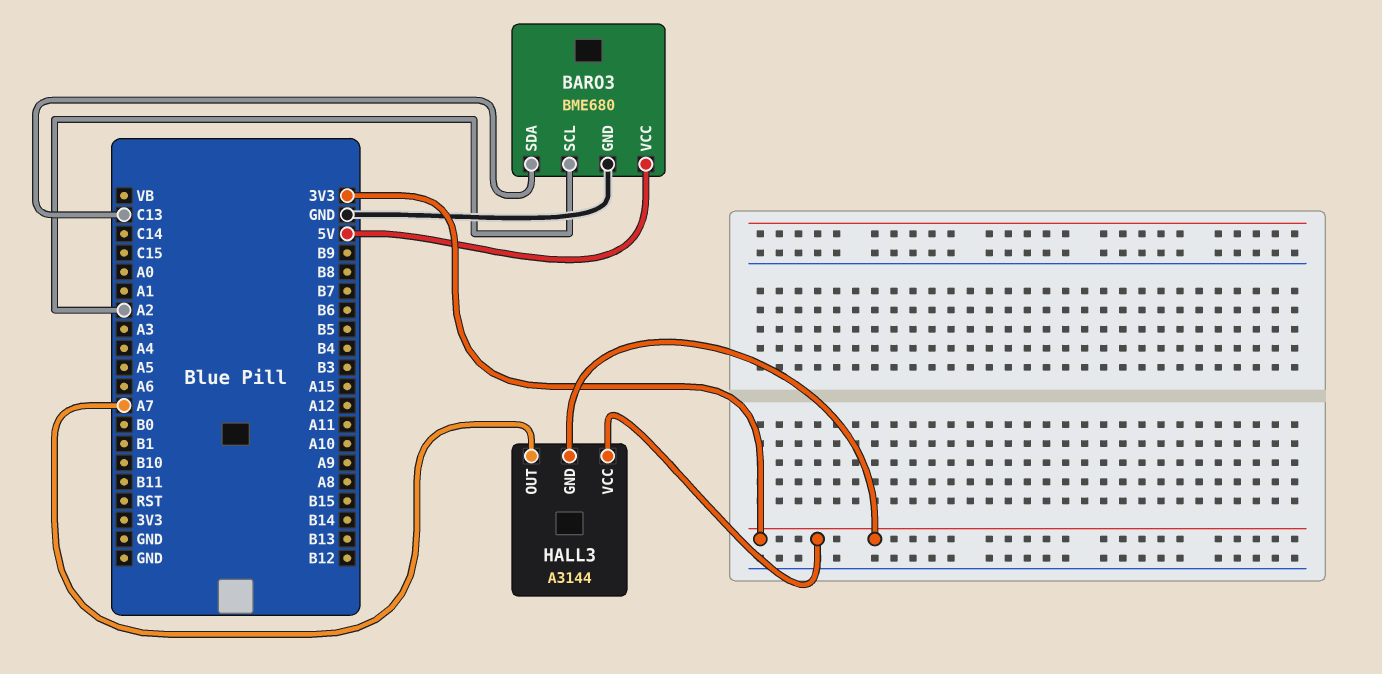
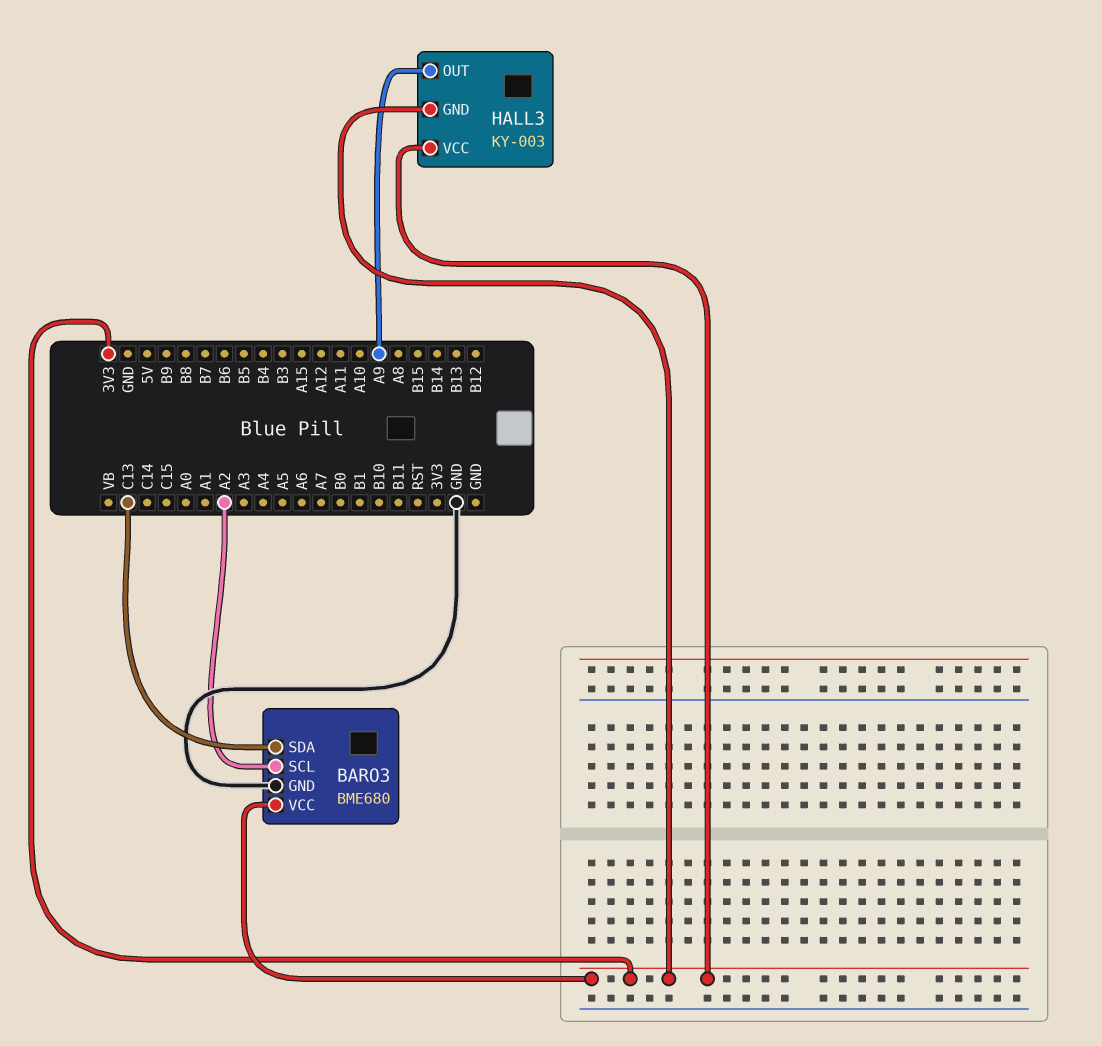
BARO3 pin VCC: 5V -> 3V3
HALL3: A3144 -> KY-003
HALL3 pin OUT: A7 -> A9

